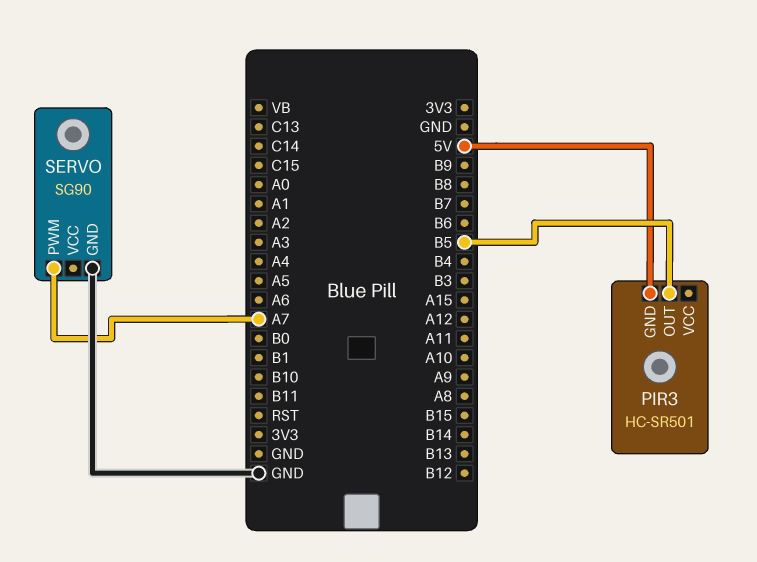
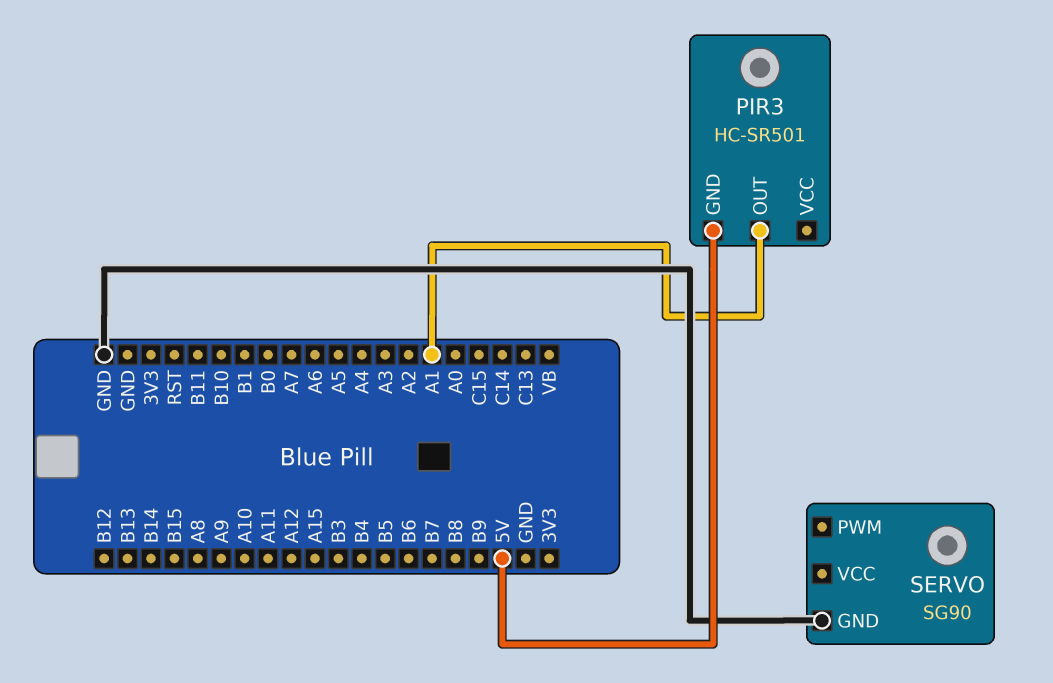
PIR3 pin OUT: B5 -> A1
SERVO pin PWM: A7 -> none

